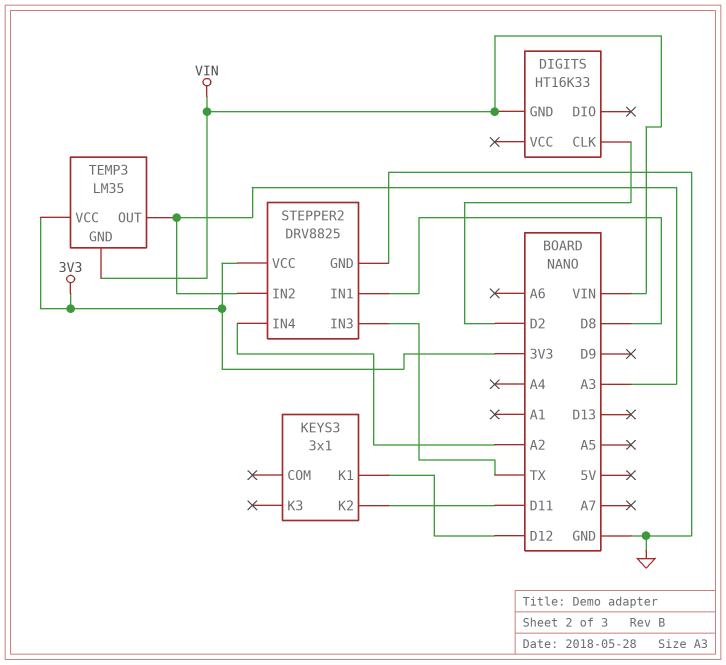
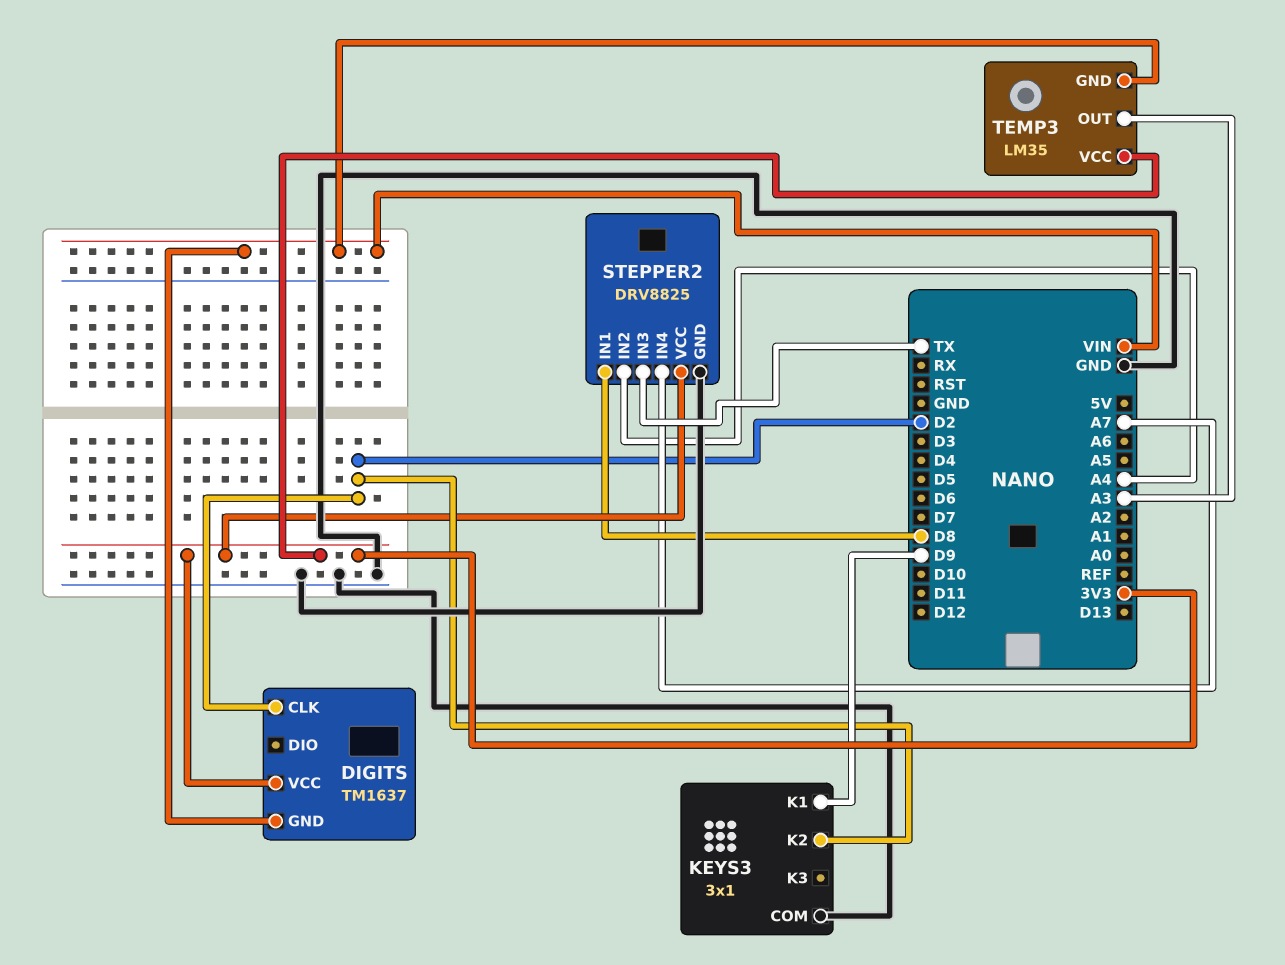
DIGITS: HT16K33 -> TM1637
DIGITS pin VCC: none -> 3V3
KEYS3 pin COM: none -> GND
KEYS3 pin K1: D12 -> D9
KEYS3 pin K2: D11 -> D2
STEPPER2 pin IN2: A3 -> A4
STEPPER2 pin IN4: A2 -> A7

